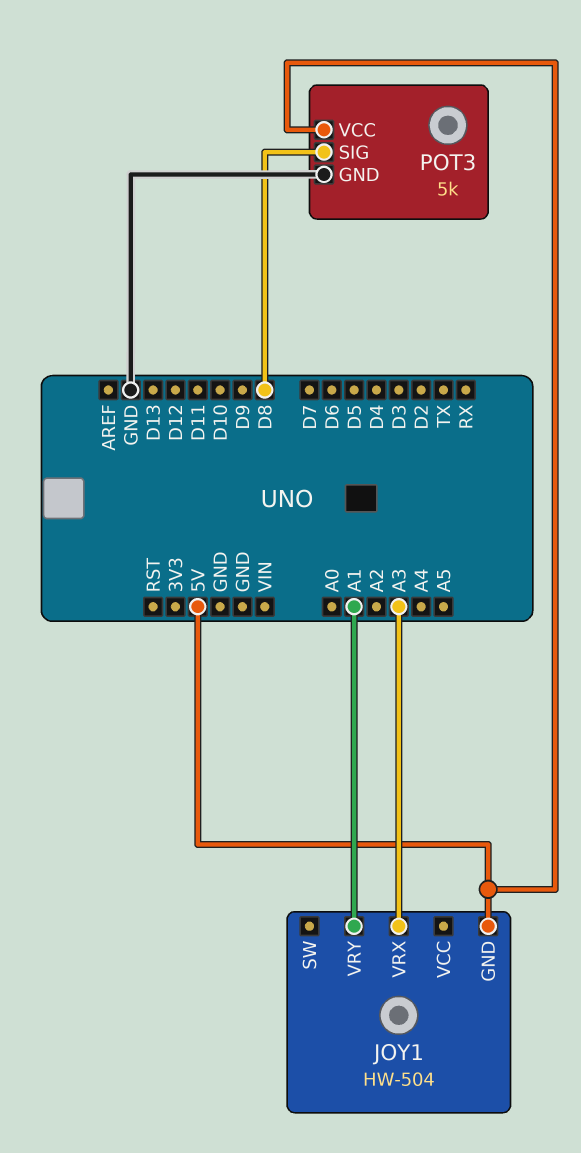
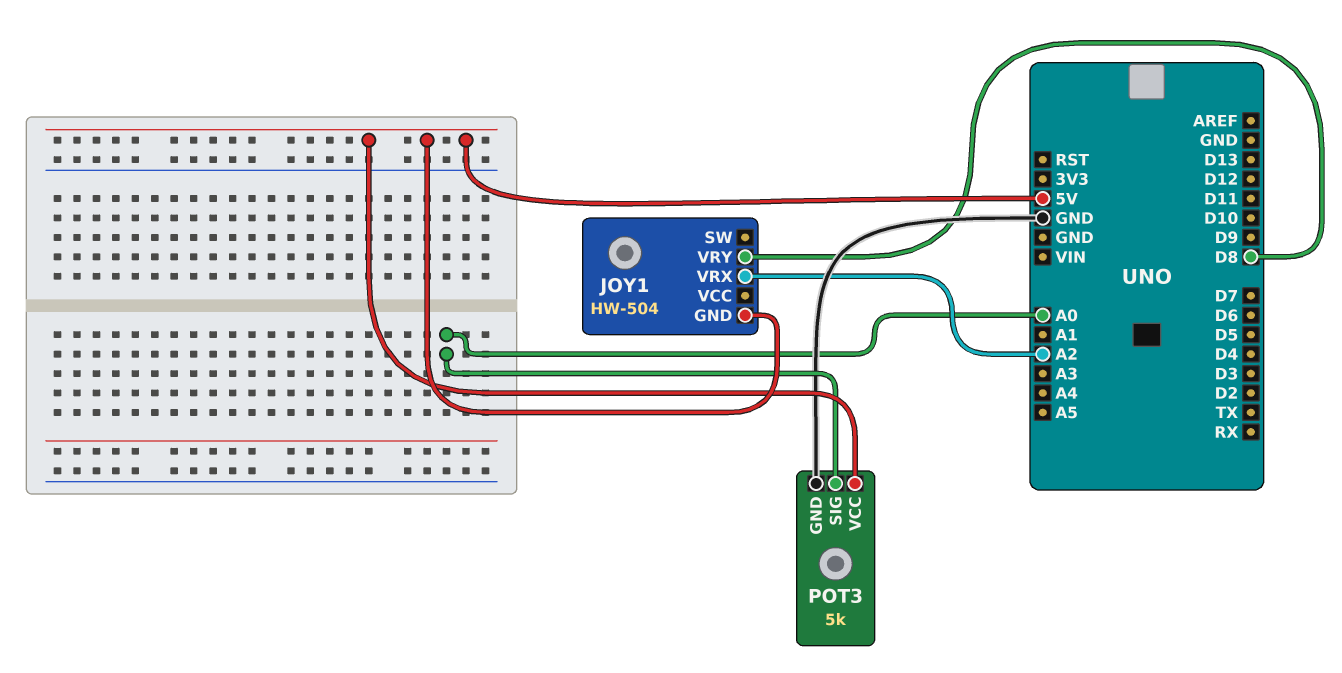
JOY1 pin VRX: A3 -> A2
JOY1 pin VRY: A1 -> D8
POT3 pin SIG: D8 -> A0

